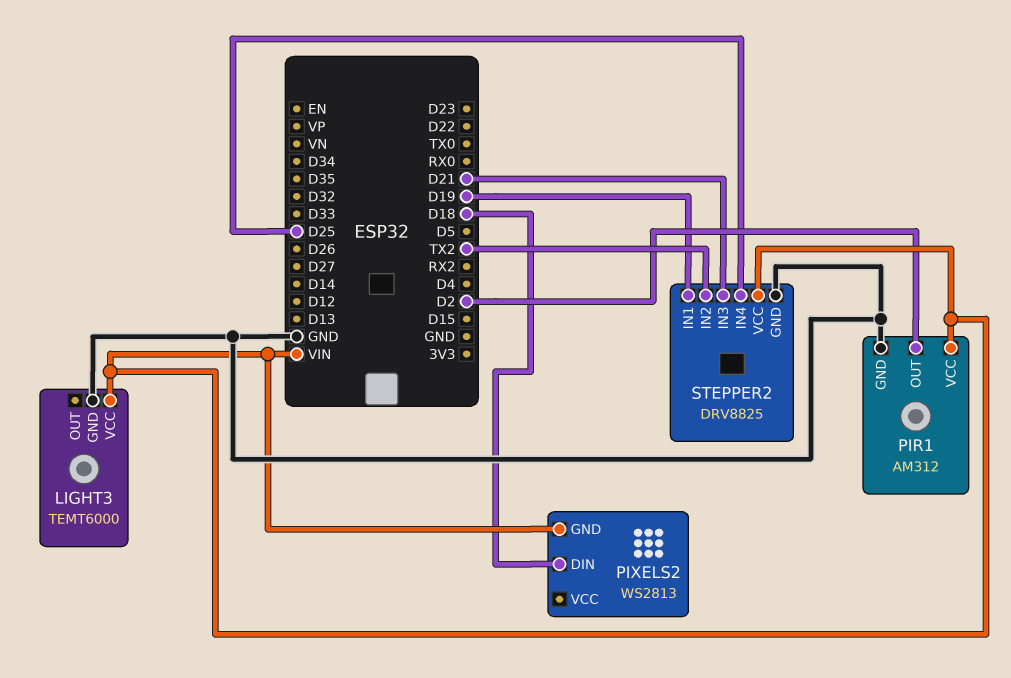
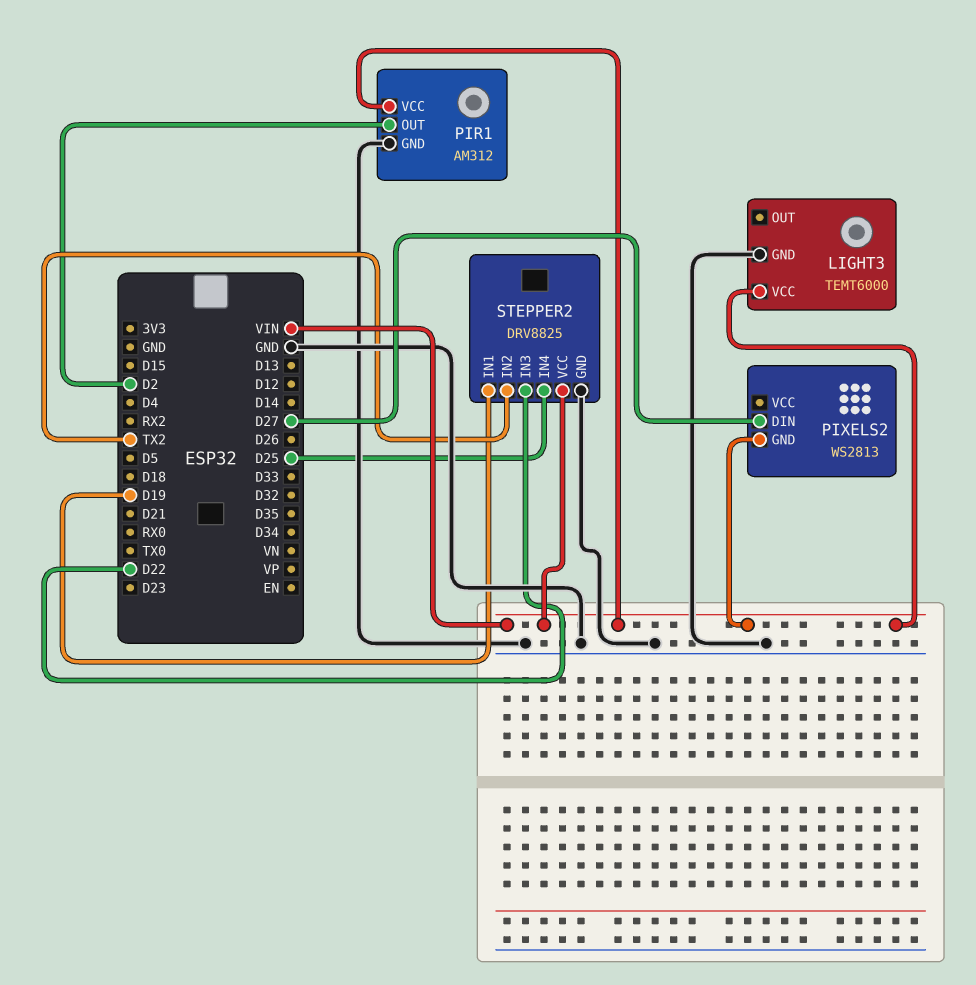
PIXELS2 pin DIN: D18 -> D27
STEPPER2 pin IN3: D21 -> D22

